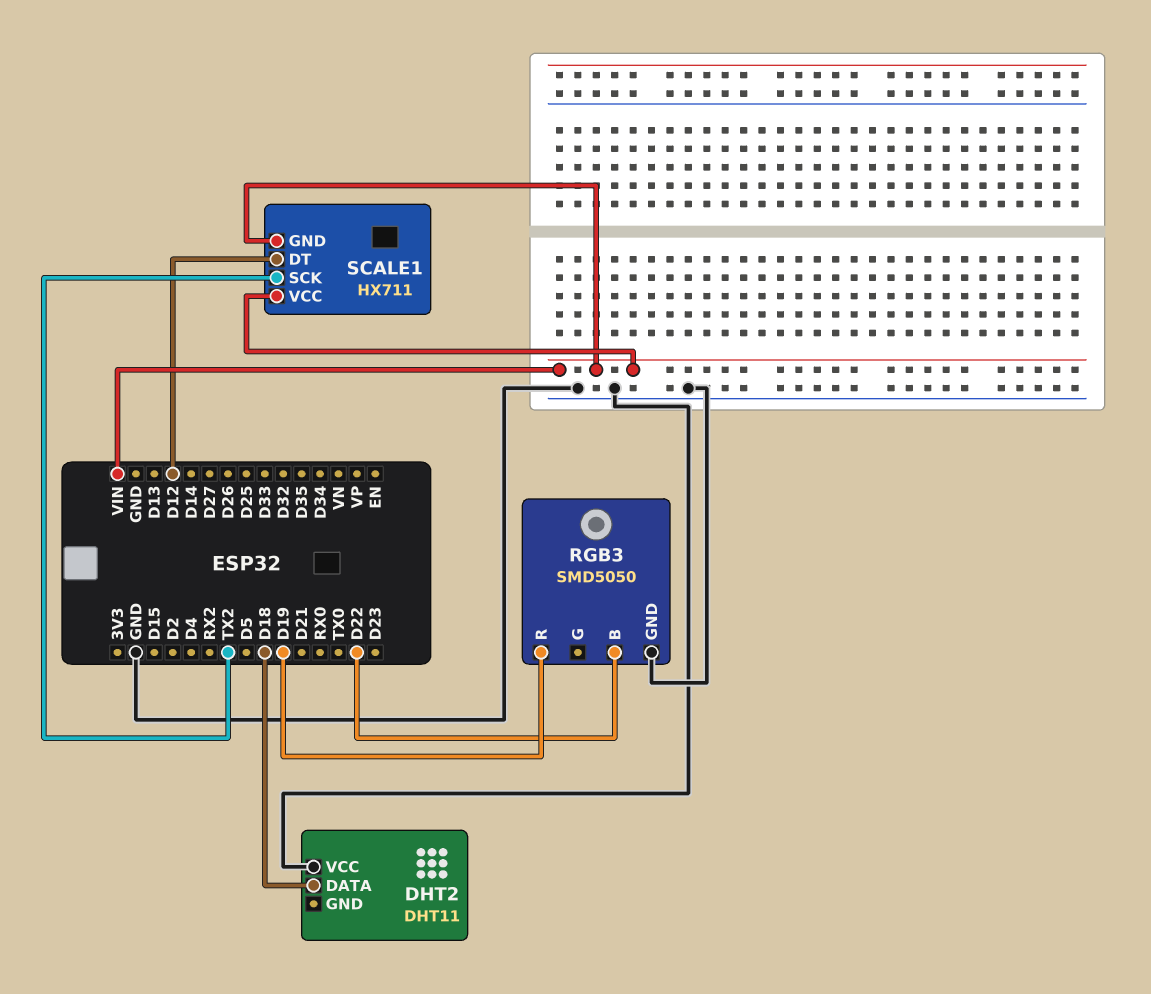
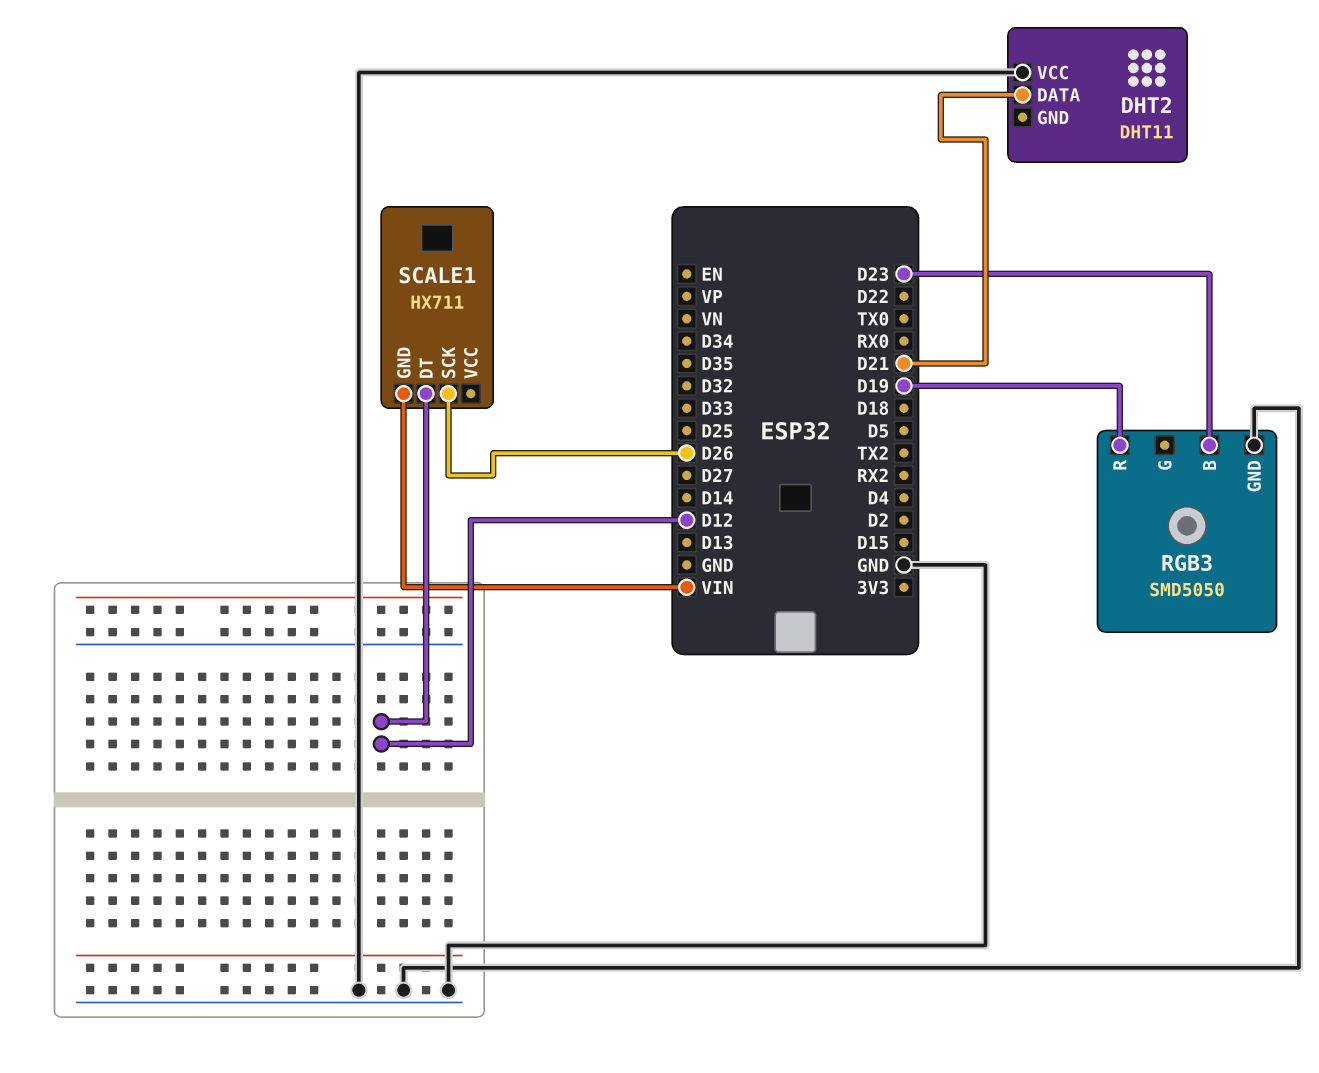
DHT2 pin DATA: D18 -> D21
RGB3 pin B: D22 -> D23
SCALE1 pin SCK: TX2 -> D26
SCALE1 pin VCC: VIN -> none

